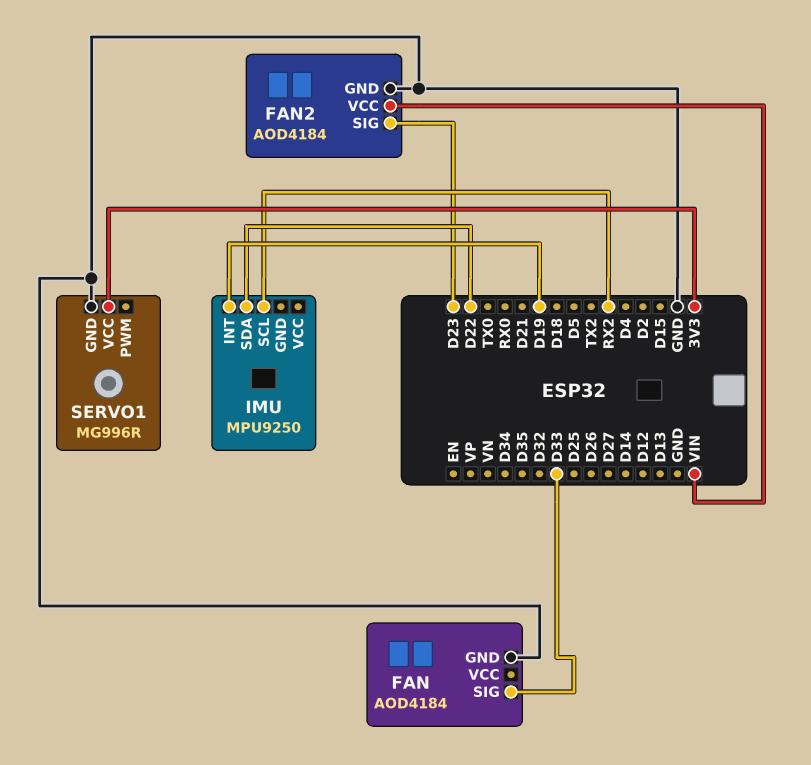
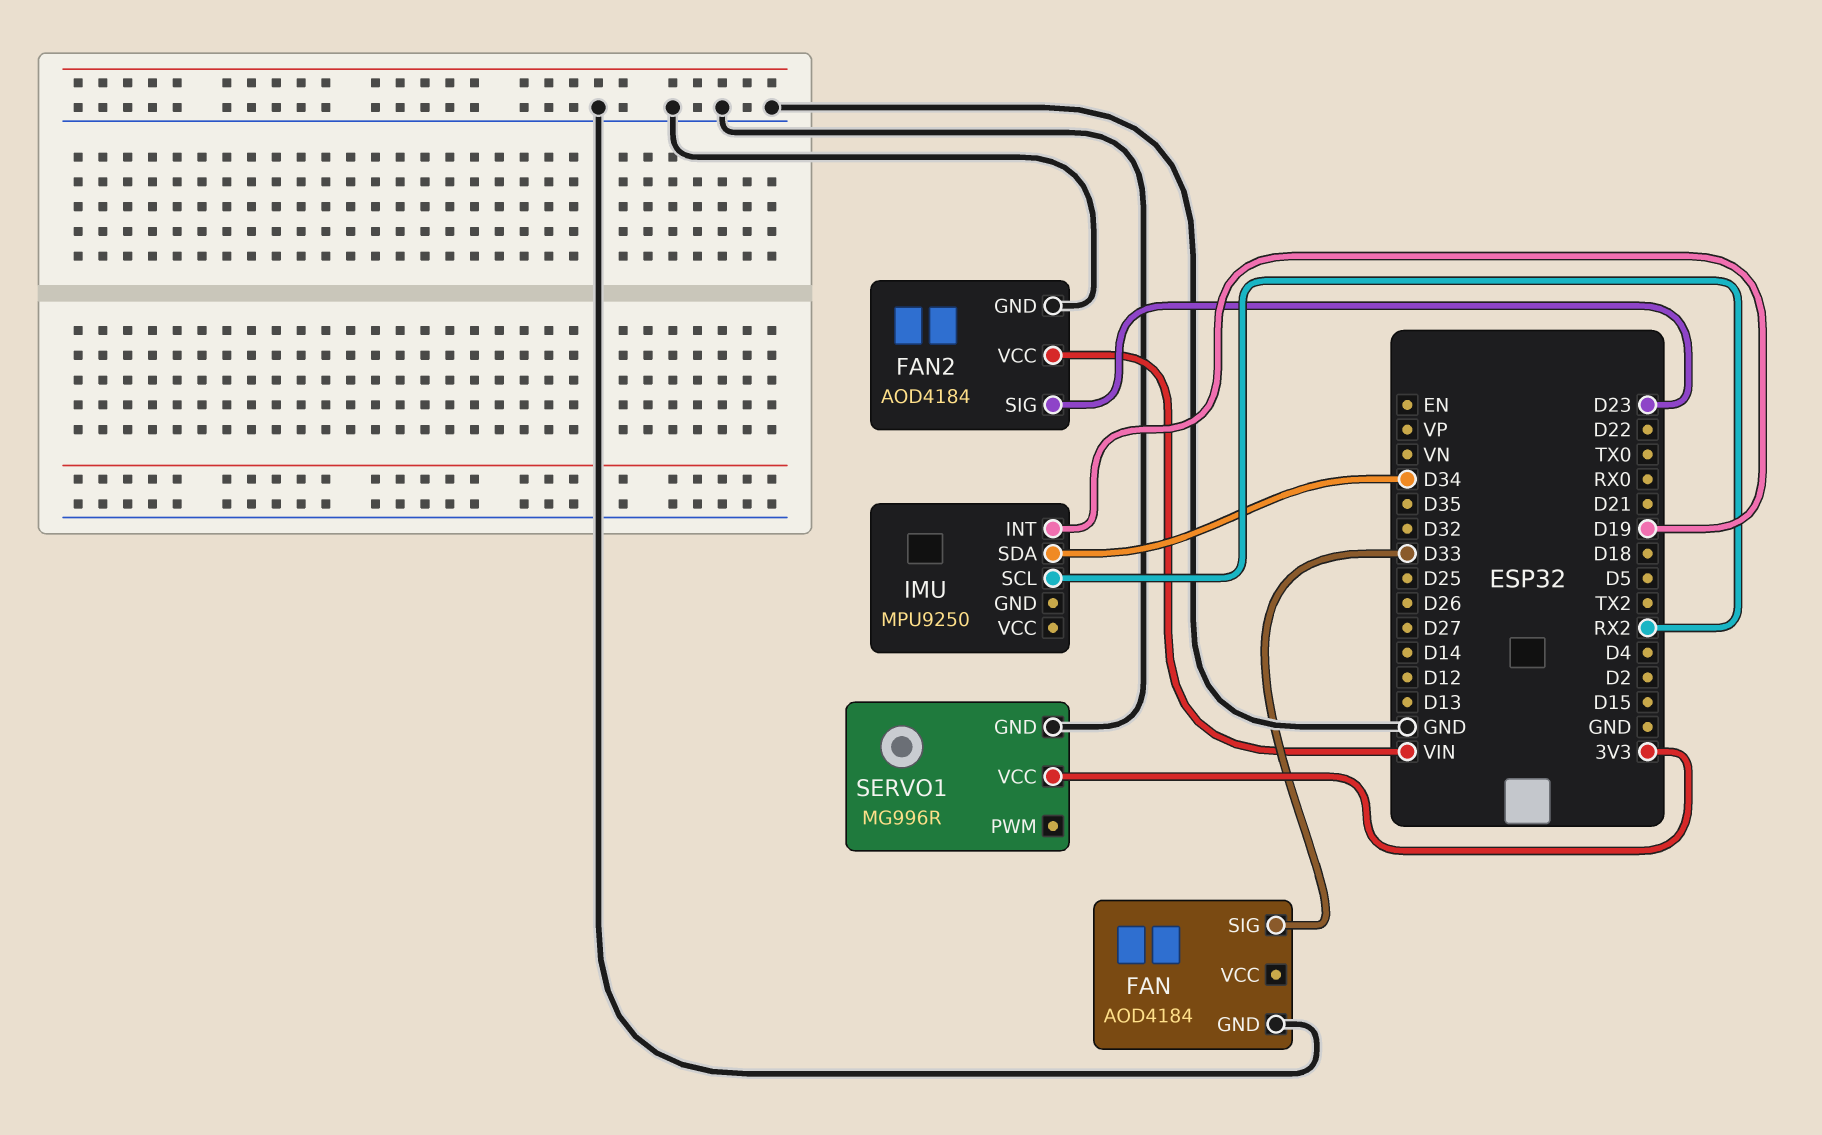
IMU pin SDA: D22 -> D34

